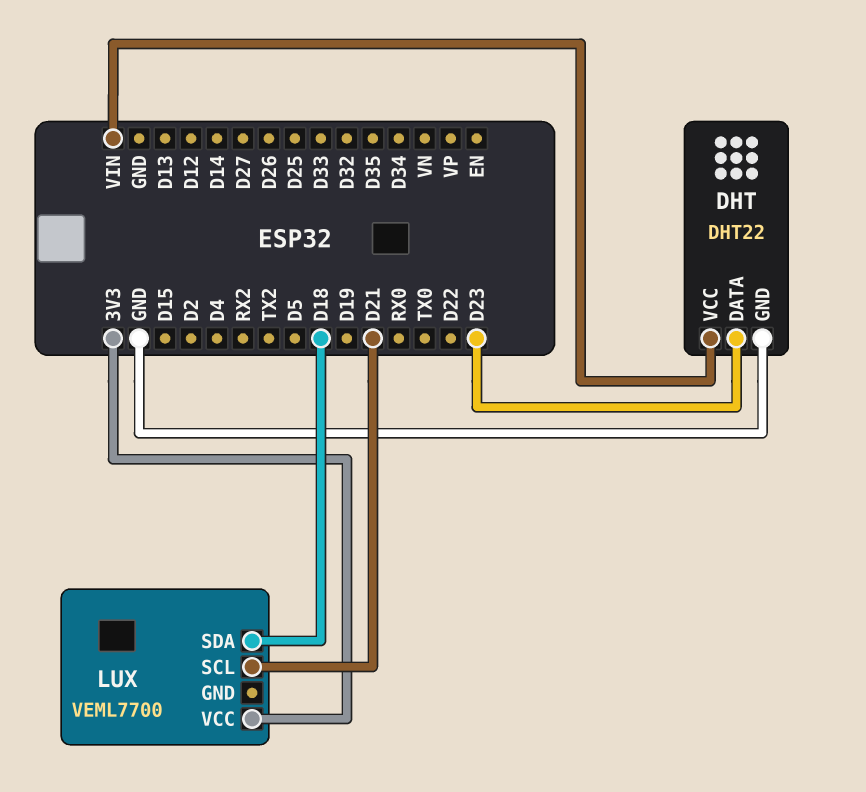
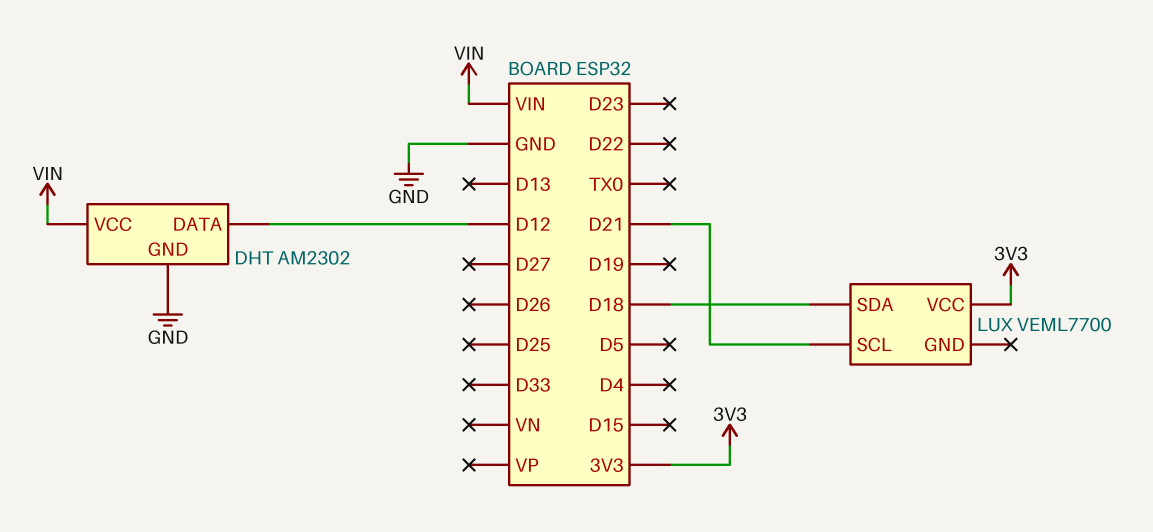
DHT: DHT22 -> AM2302
DHT pin DATA: D23 -> D12

